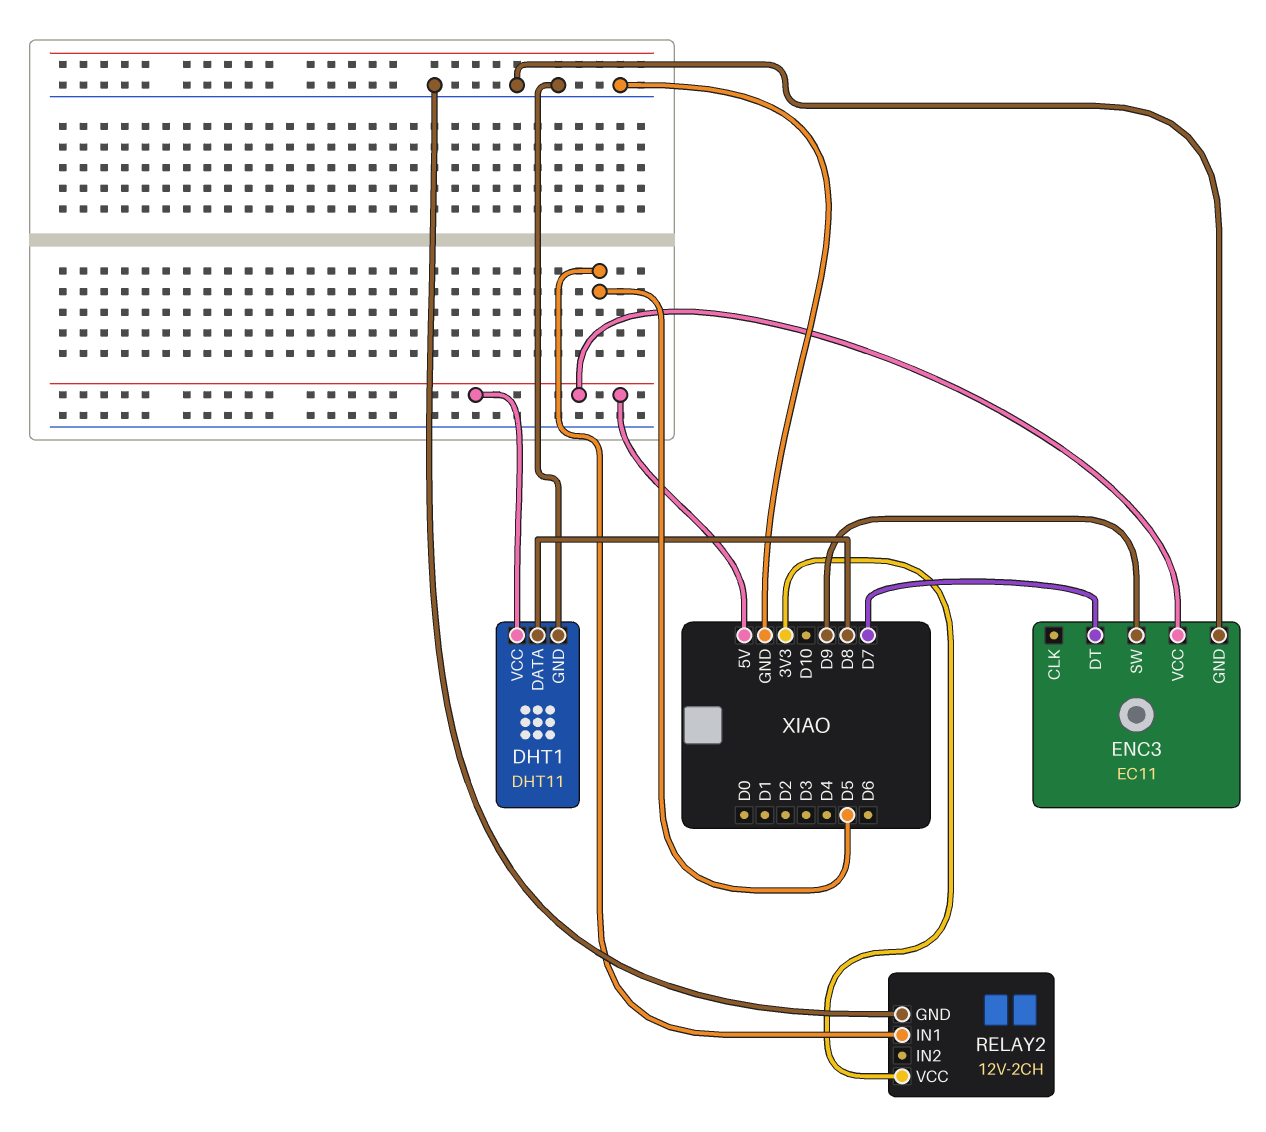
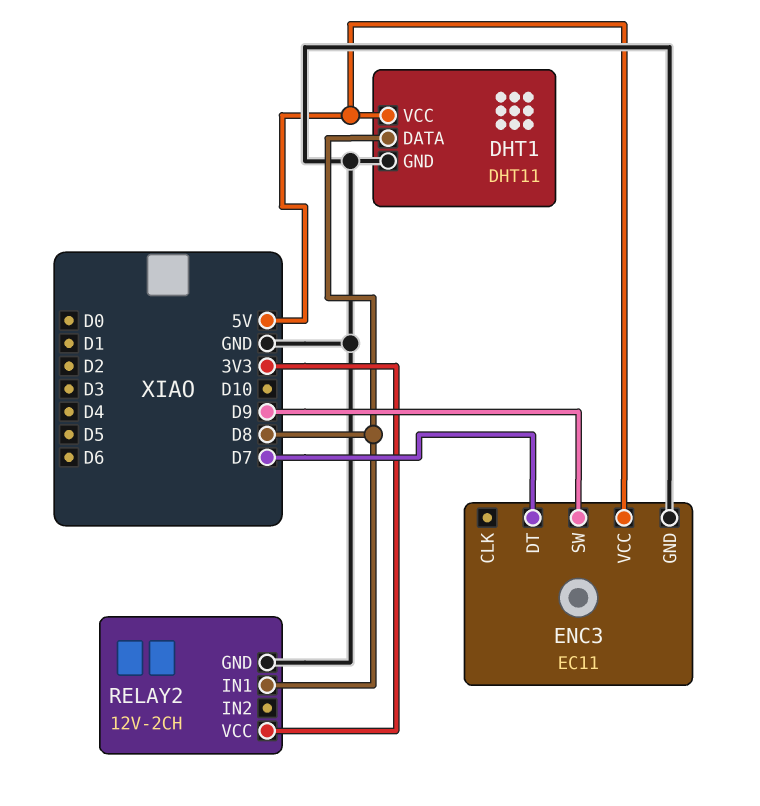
RELAY2 pin IN1: D5 -> D8

